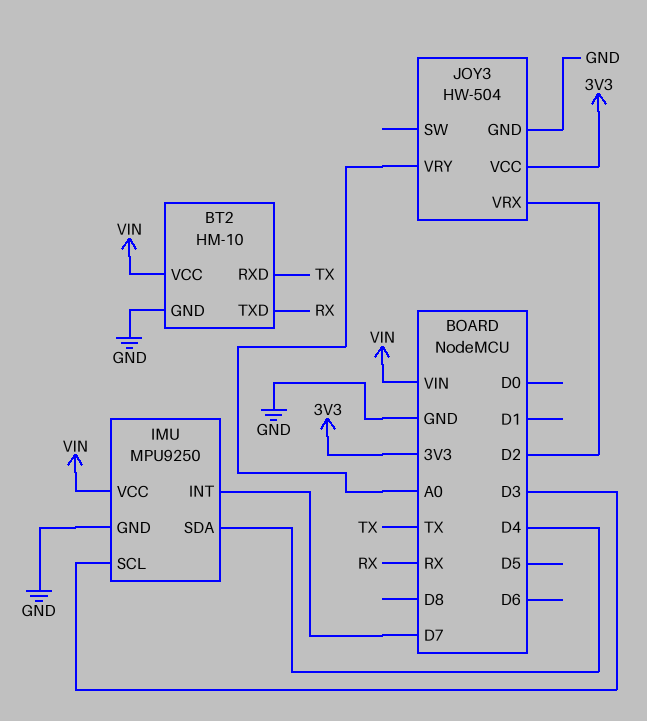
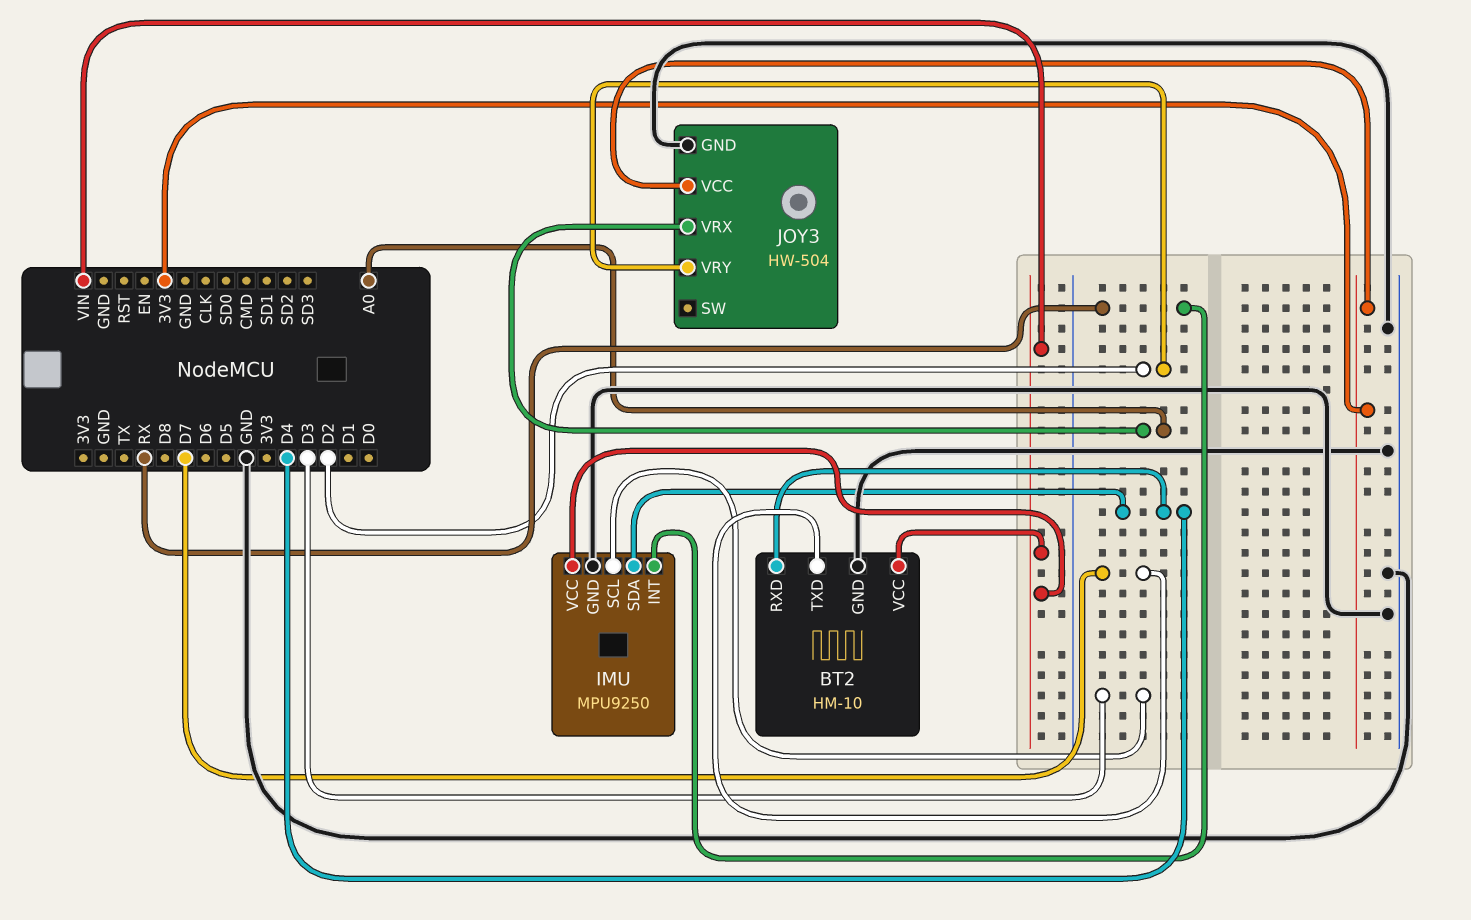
BT2 pin RXD: TX -> D4
BT2 pin TXD: RX -> D7
IMU pin INT: D7 -> RX
JOY3 pin VRX: D2 -> A0
JOY3 pin VRY: A0 -> D2

